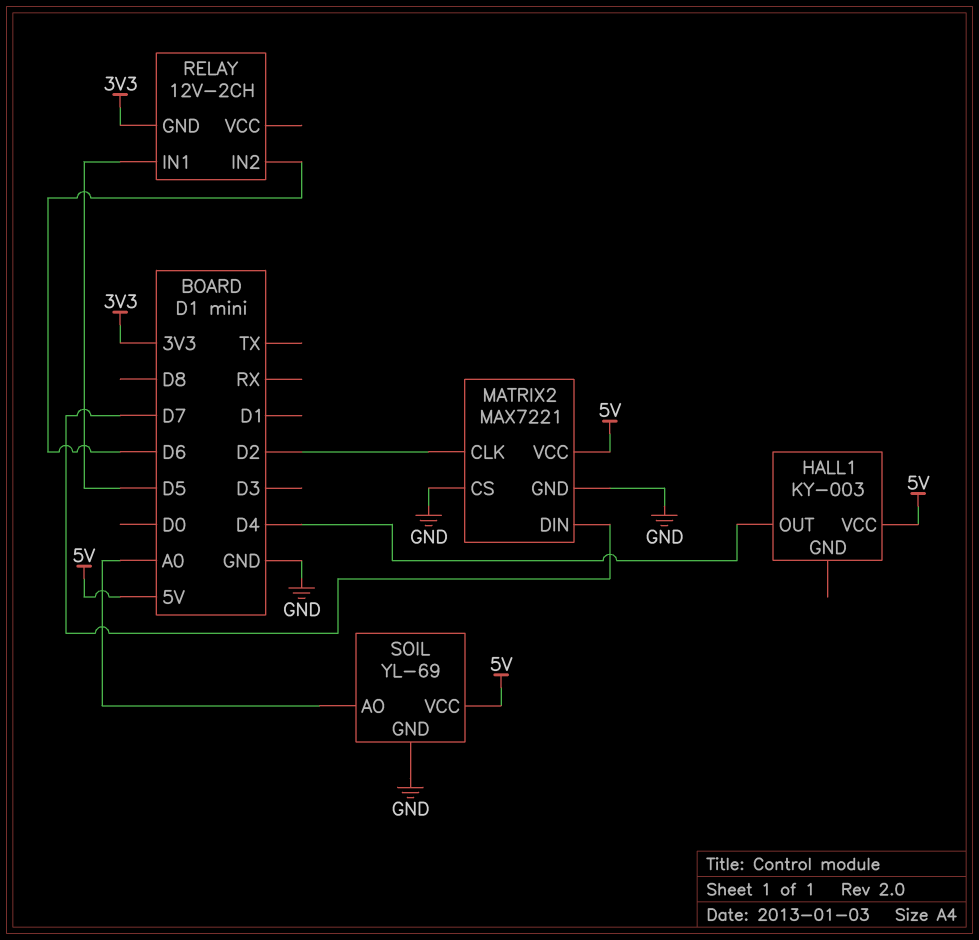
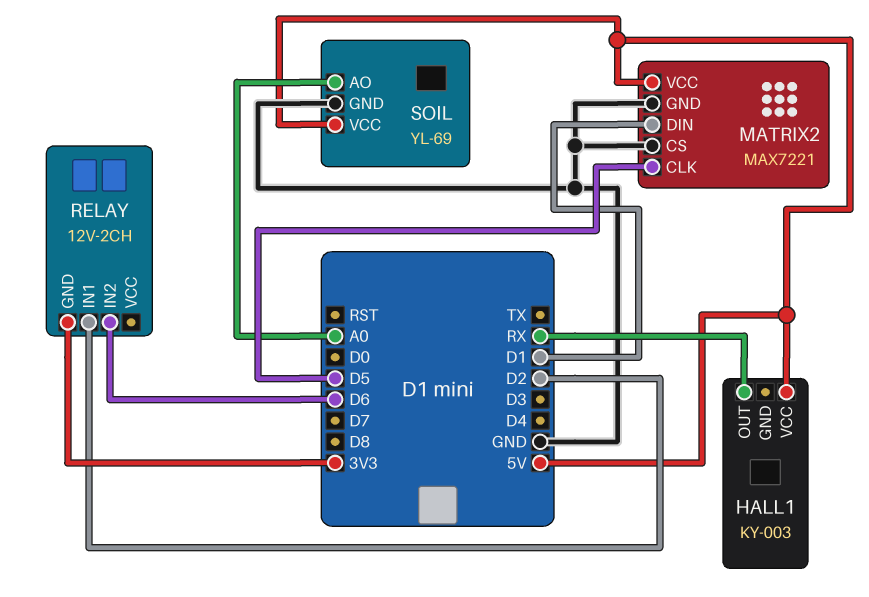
HALL1 pin OUT: D4 -> RX
MATRIX2 pin CLK: D2 -> D5
MATRIX2 pin DIN: D7 -> D1
RELAY pin IN1: D5 -> D2

